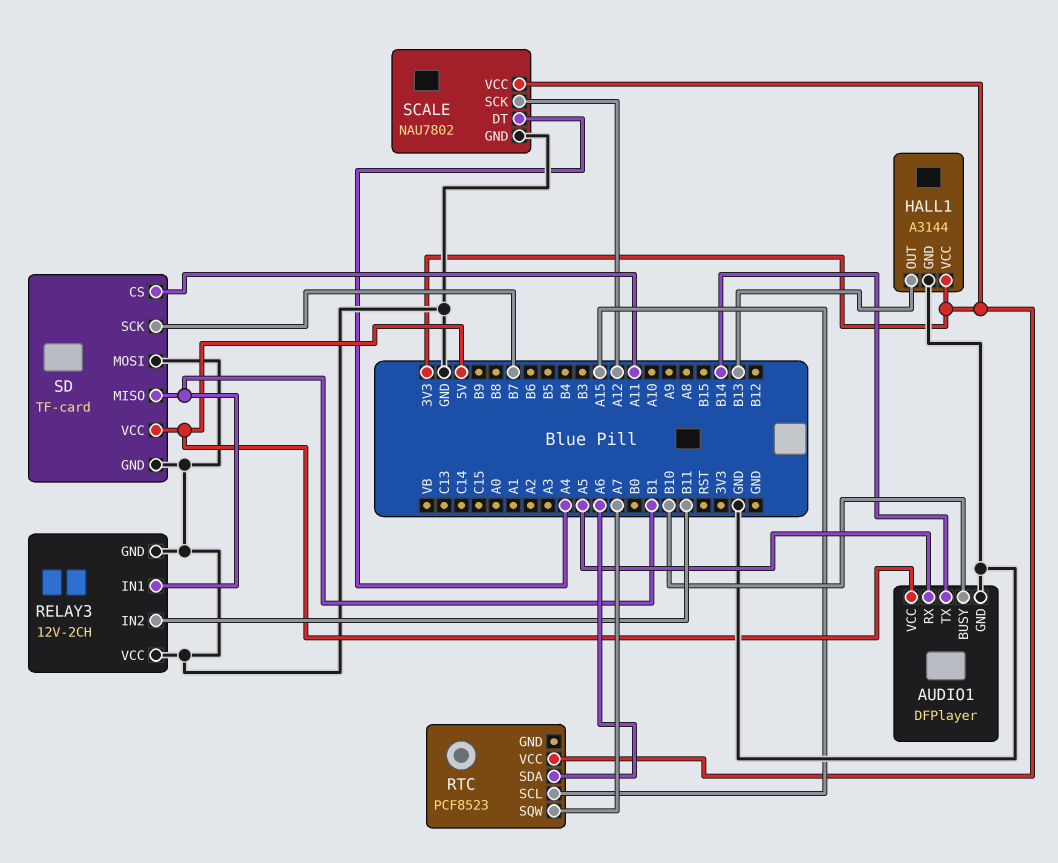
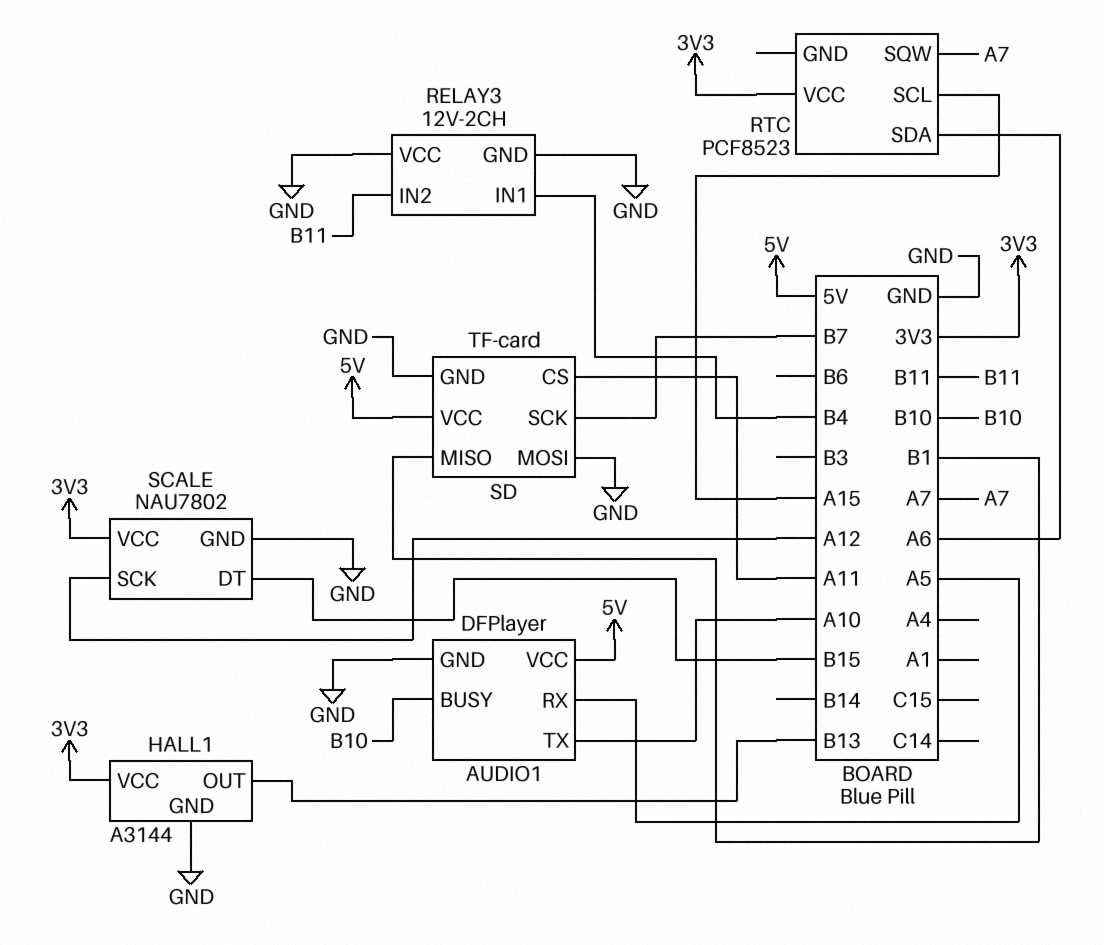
AUDIO1 pin TX: B14 -> A10
RELAY3 pin IN1: B1 -> B4
SCALE pin DT: A4 -> B15

